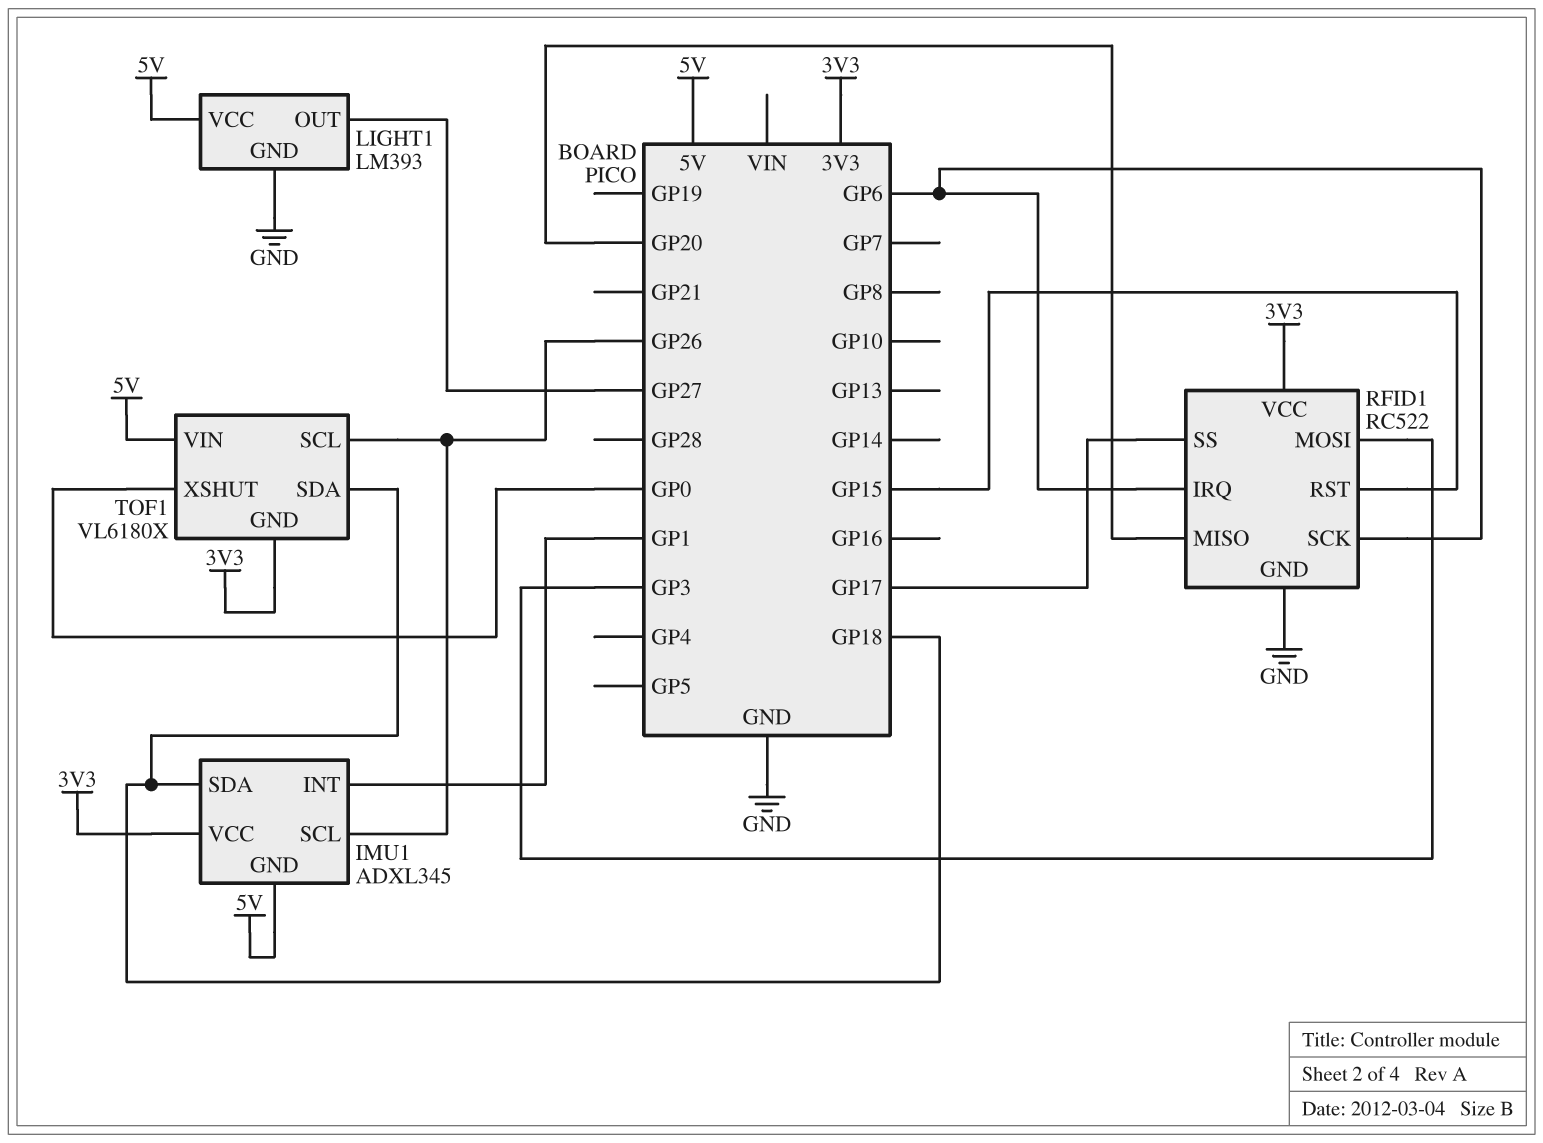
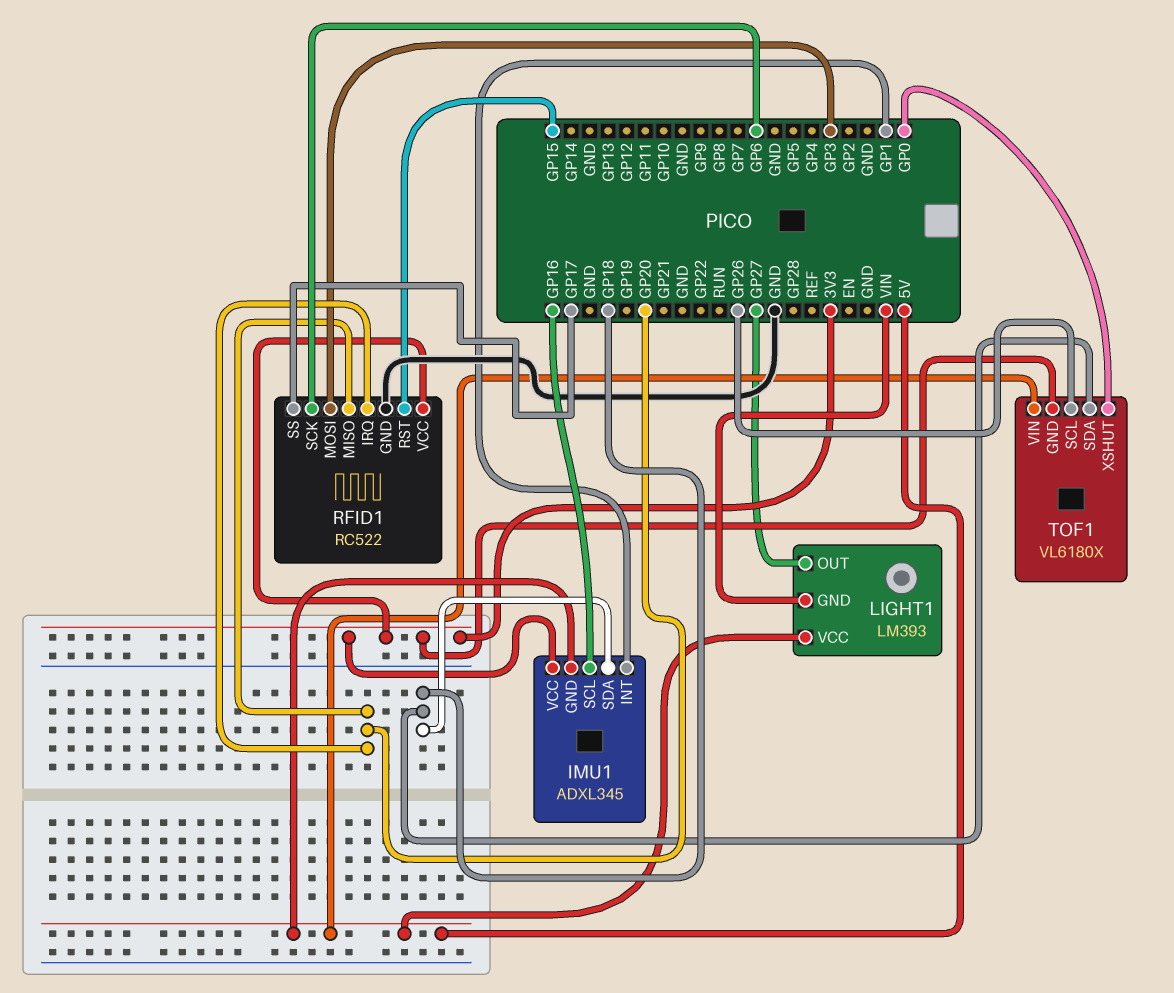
IMU1 pin SCL: GP26 -> GP16
LIGHT1 pin GND: GND -> VIN
RFID1 pin IRQ: GP6 -> GP20

